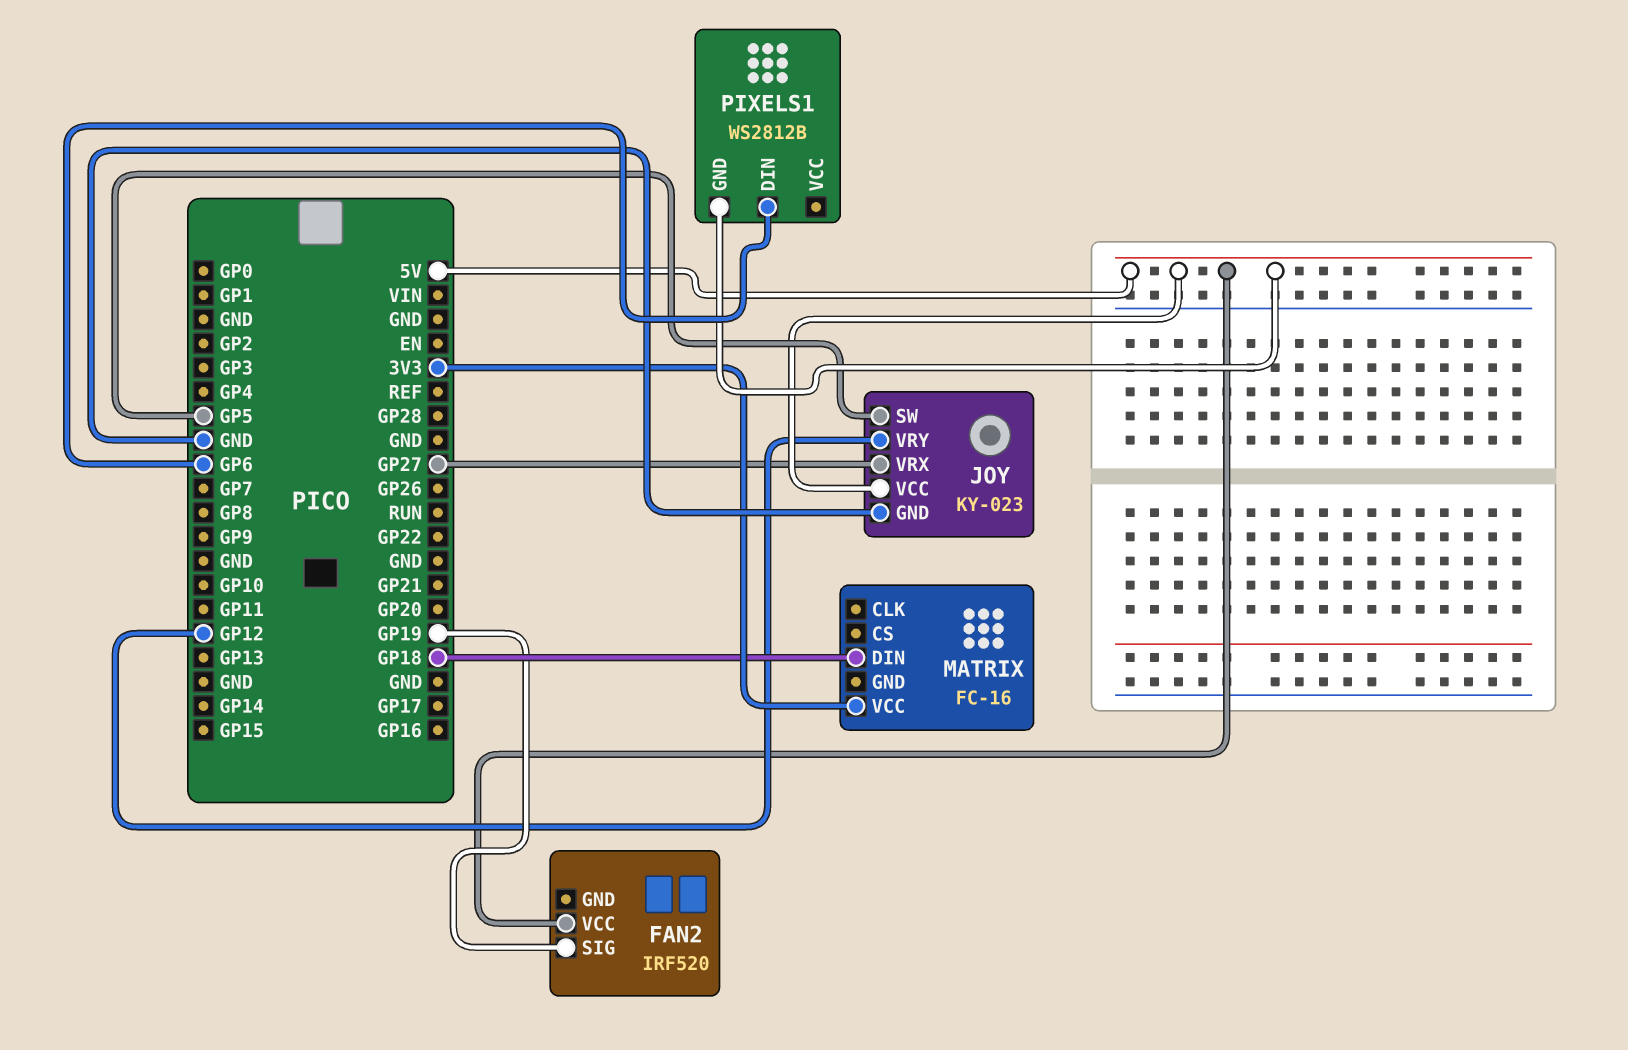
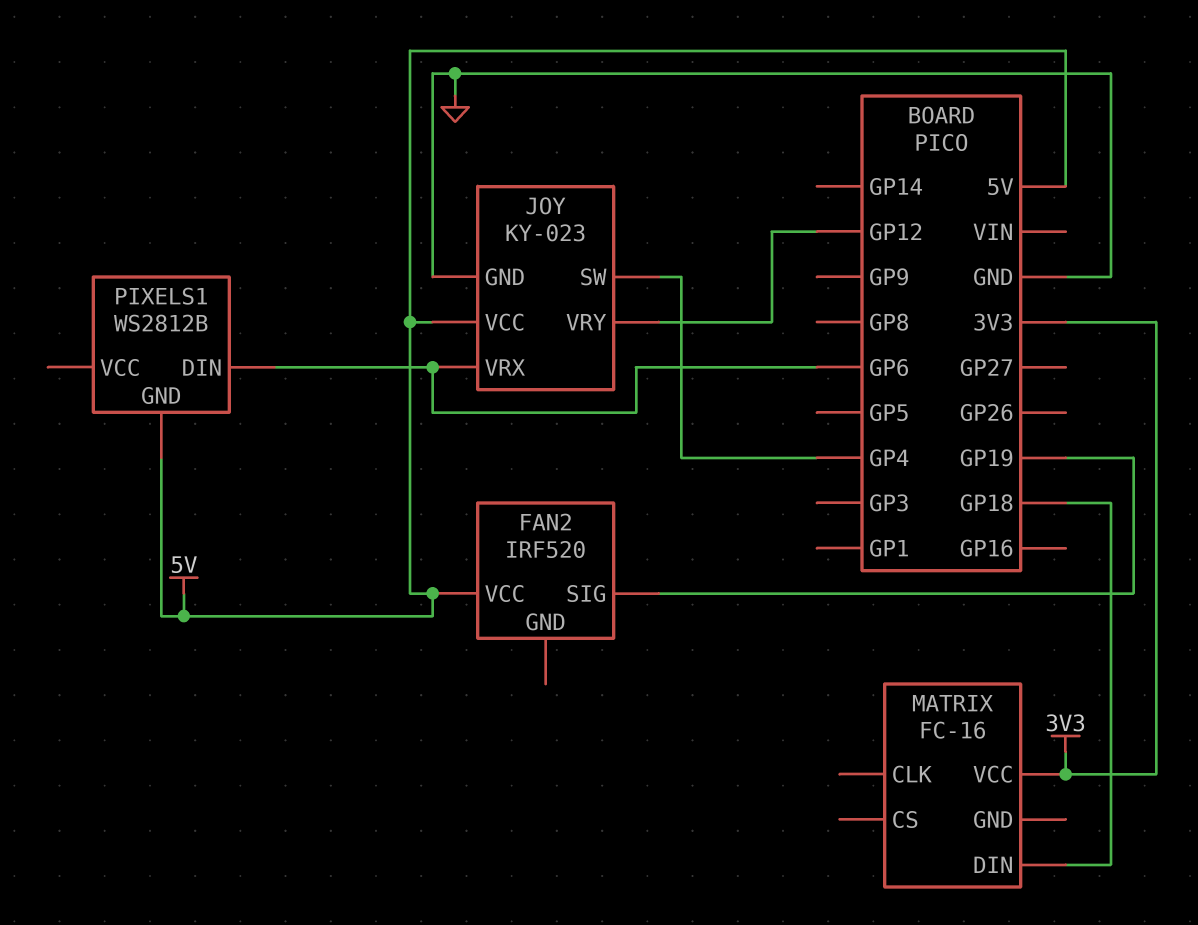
JOY pin SW: GP5 -> GP4
JOY pin VRX: GP27 -> GP6

